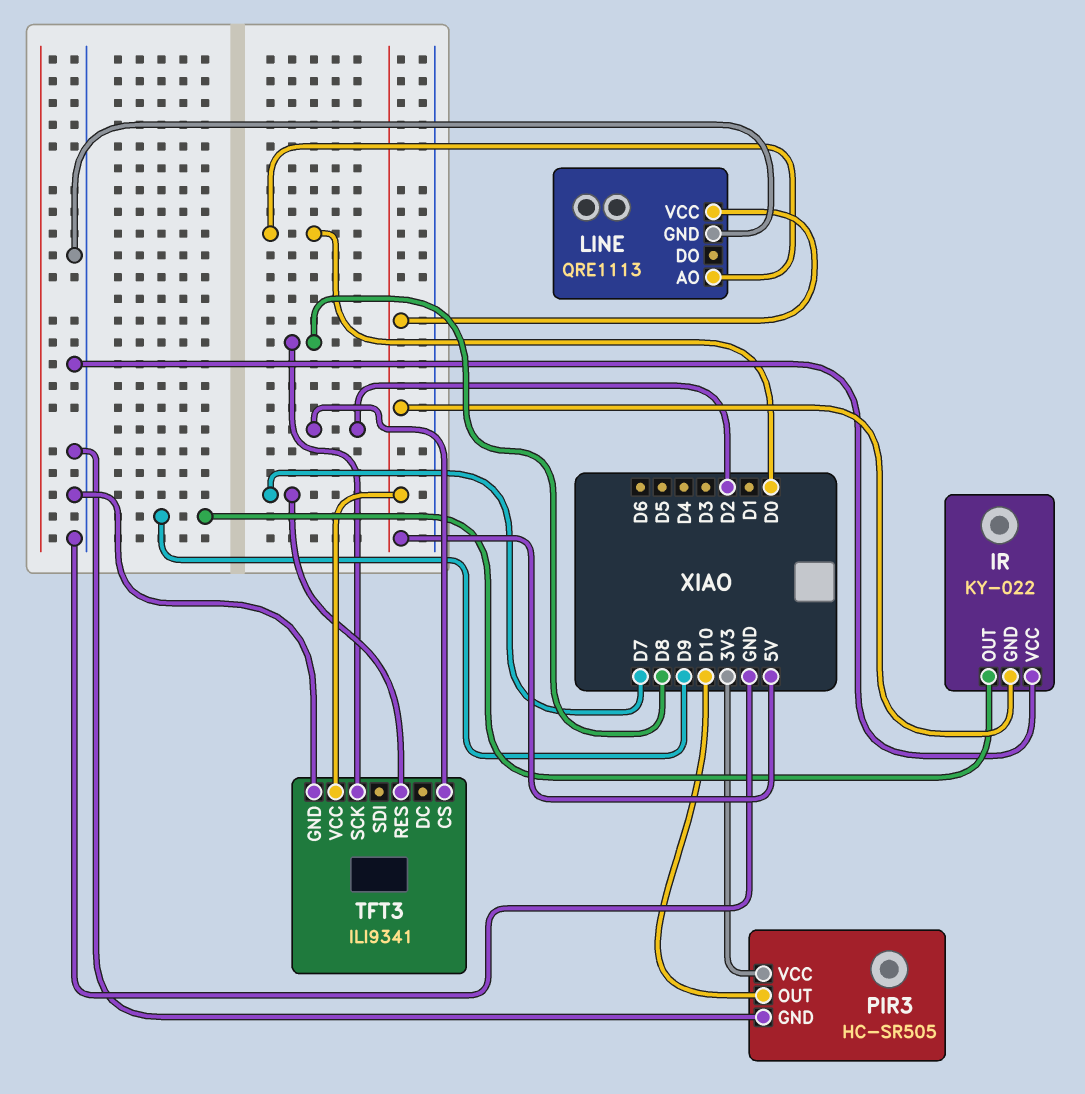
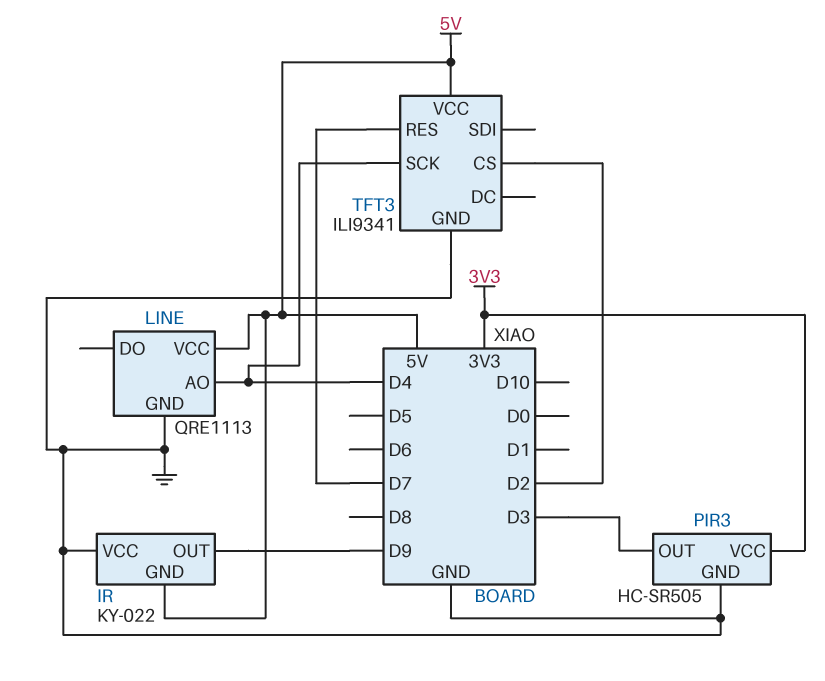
LINE pin AO: D0 -> D4
PIR3 pin OUT: D10 -> D3
TFT3 pin SCK: D8 -> D4

